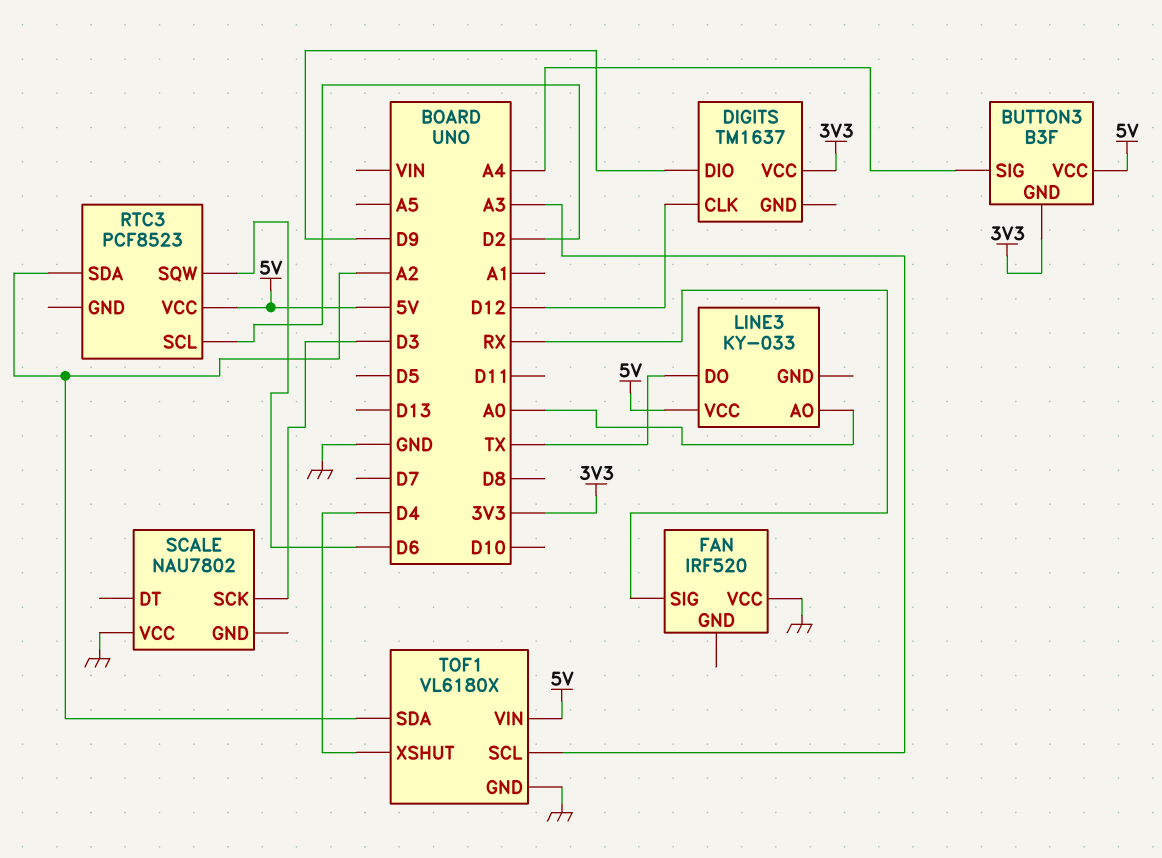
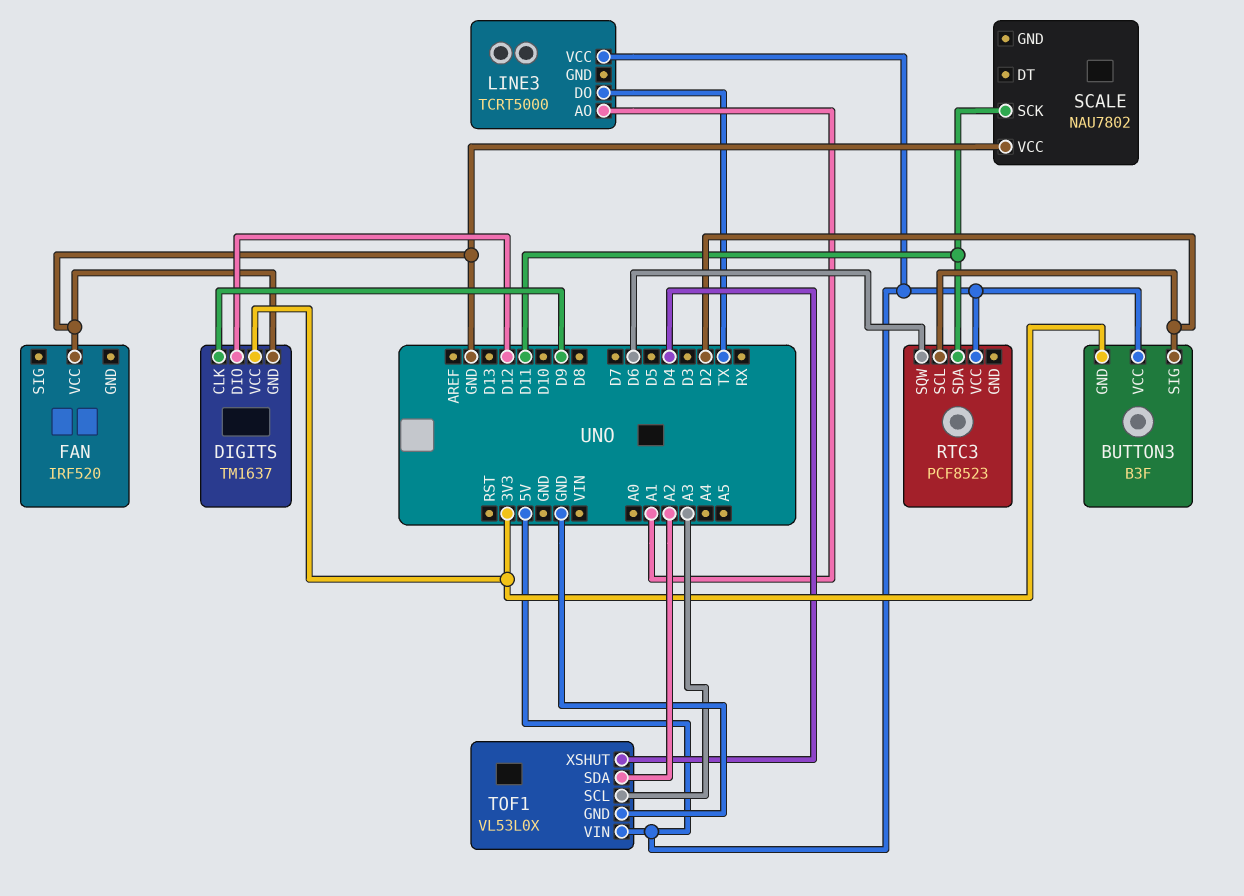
BUTTON3 pin SIG: A4 -> D2
DIGITS pin CLK: D12 -> D9
DIGITS pin DIO: D9 -> D12
DIGITS pin GND: none -> GND
FAN pin SIG: RX -> none
LINE3: KY-033 -> TCRT5000
LINE3 pin AO: A0 -> A1
RTC3 pin SDA: A2 -> D11
SCALE pin SCK: D3 -> D11
TOF1: VL6180X -> VL53L0X

